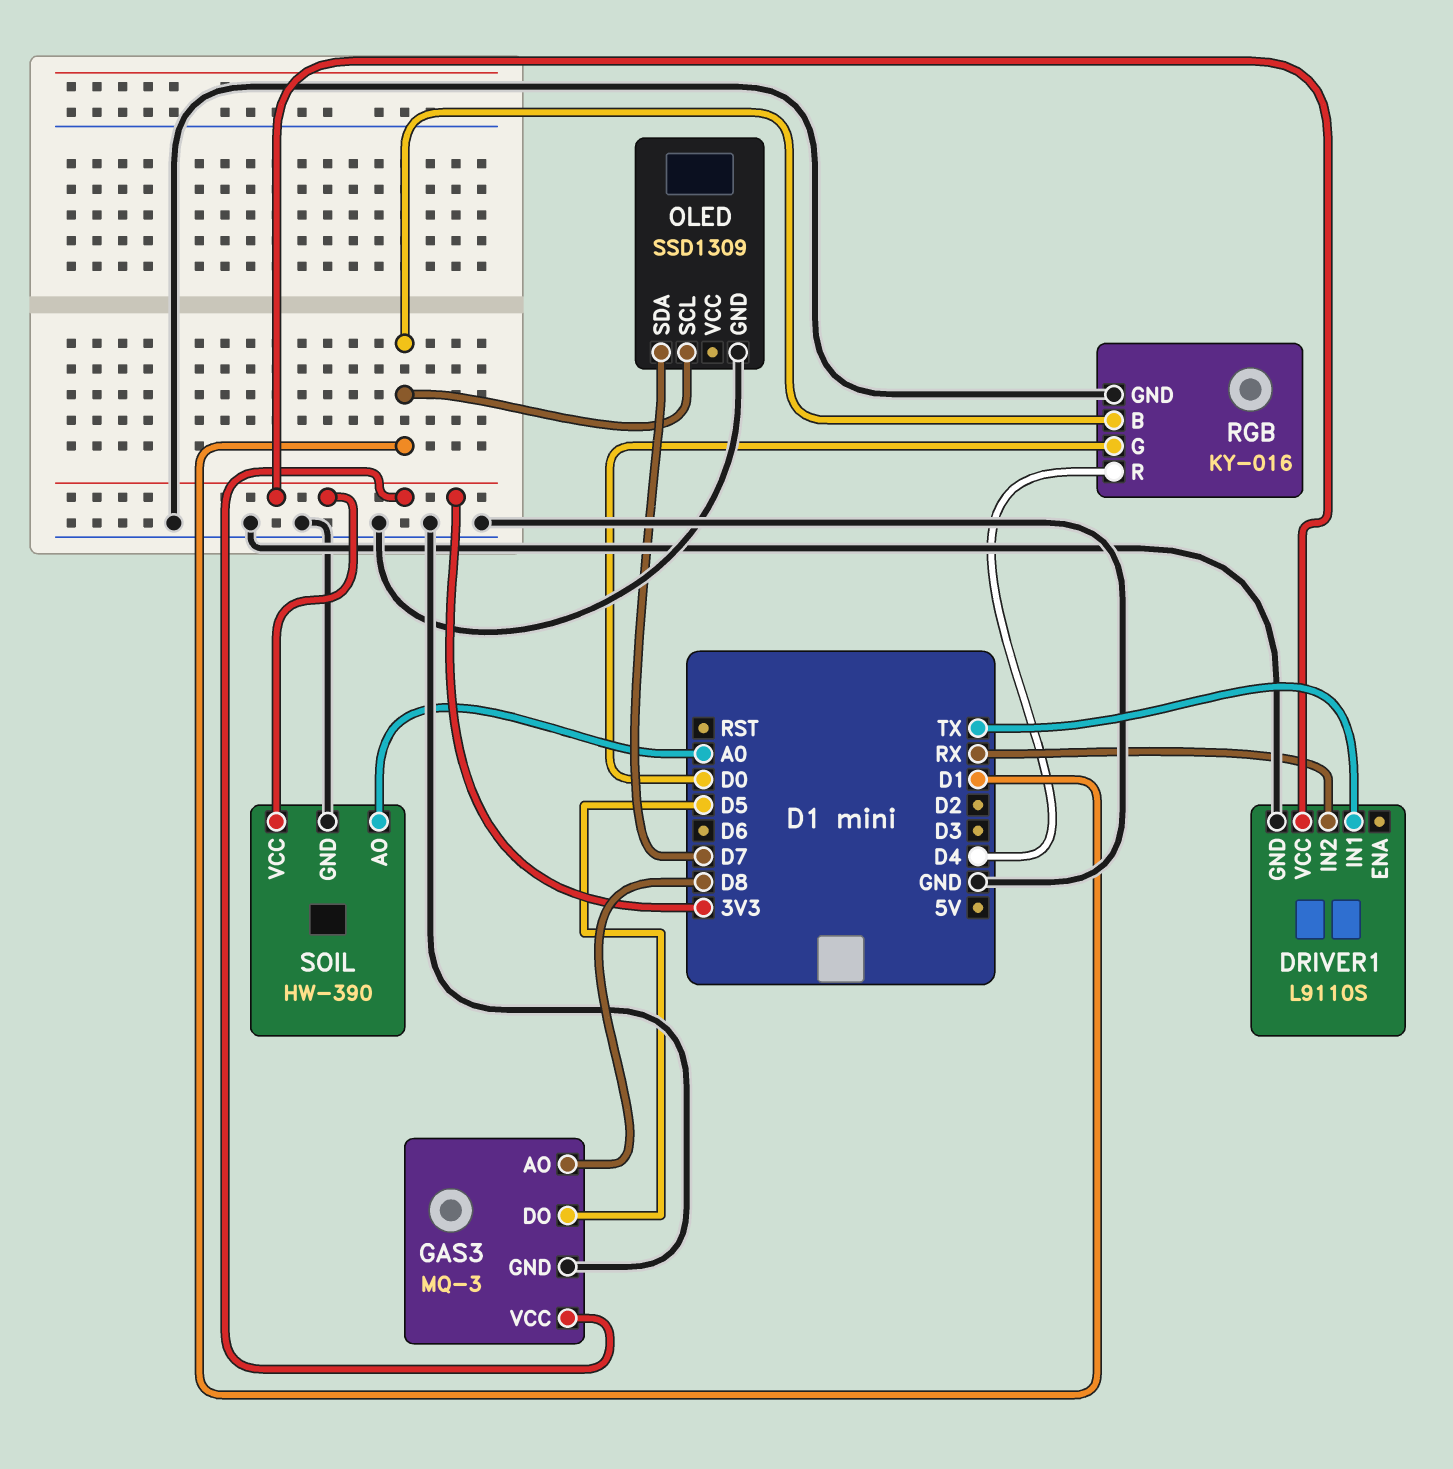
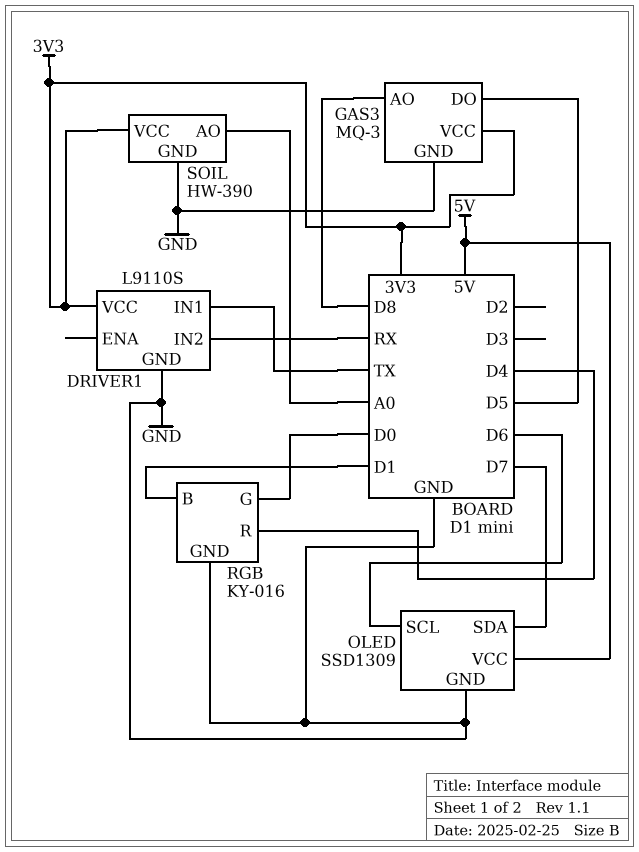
OLED pin SCL: D1 -> D6
OLED pin VCC: none -> 5V

